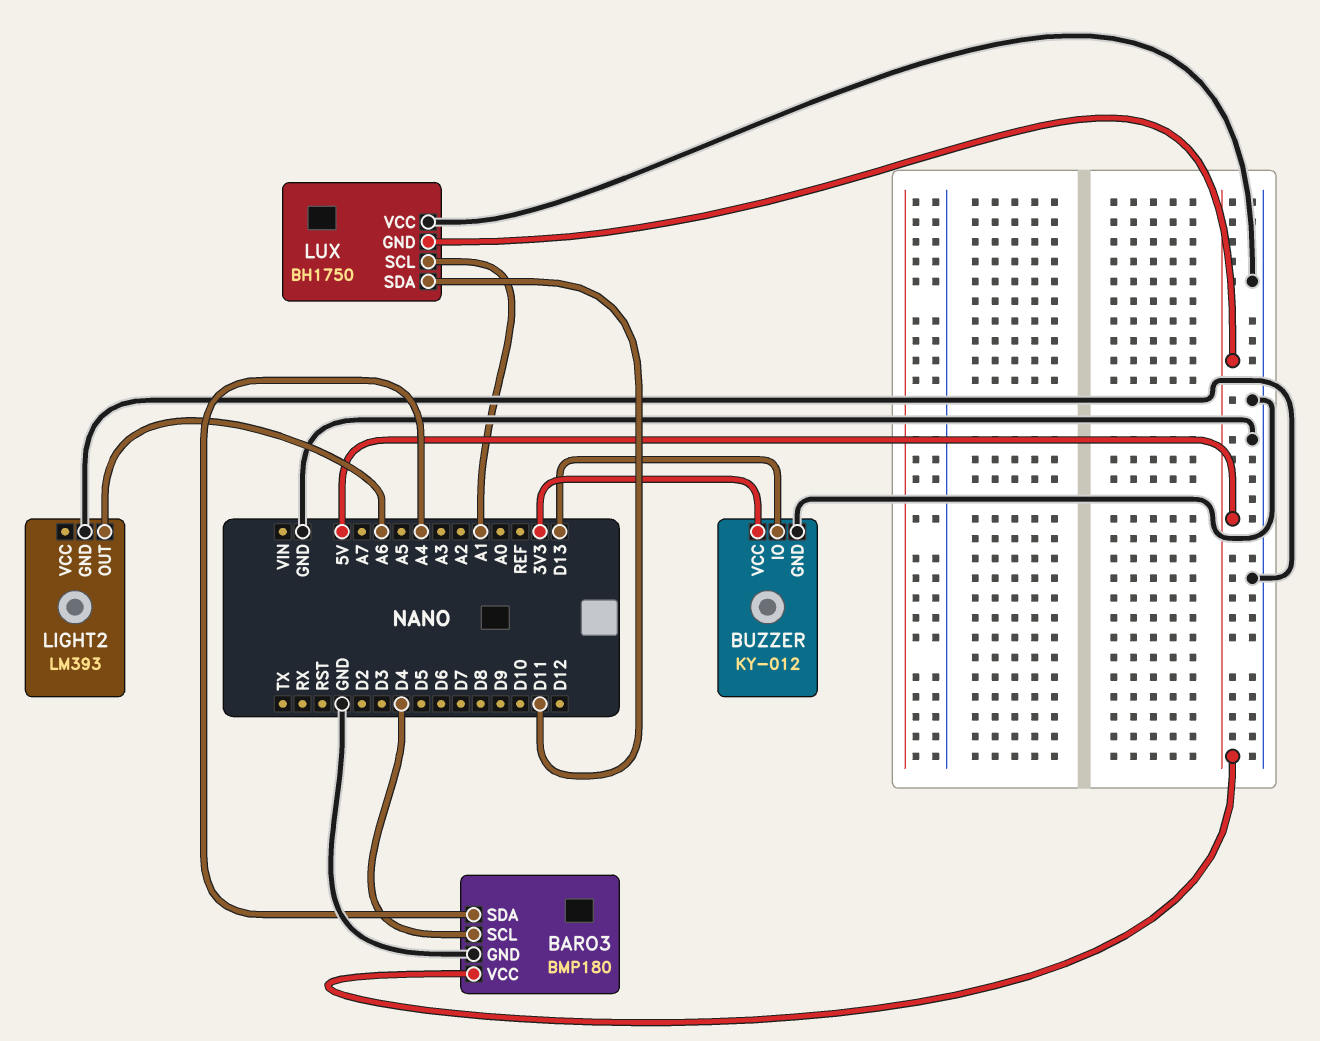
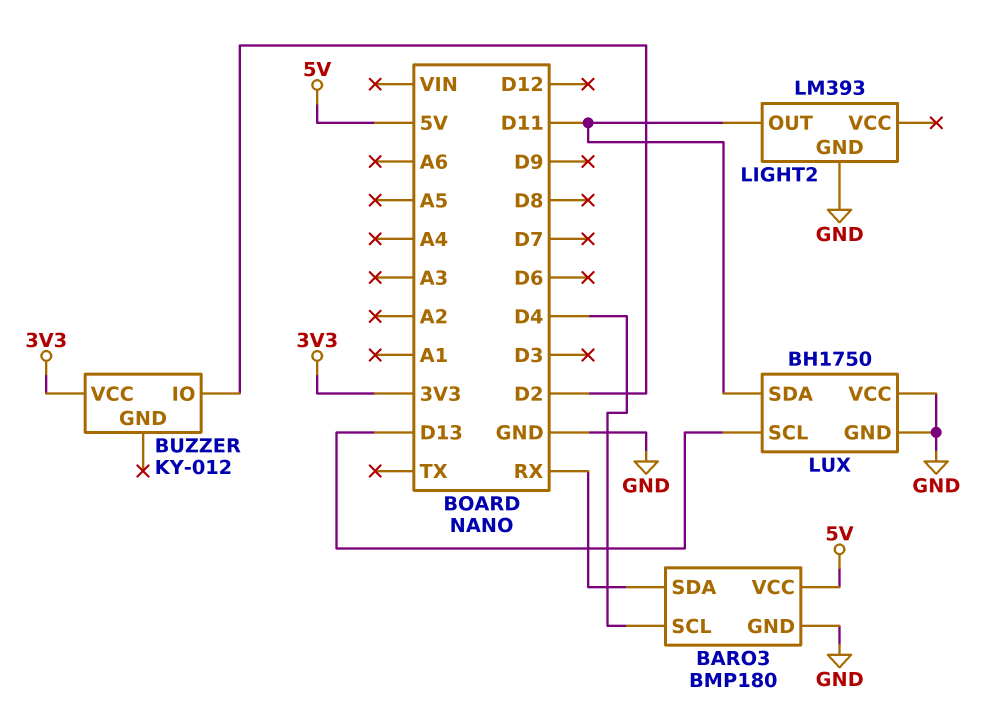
BARO3 pin SDA: A4 -> RX
BUZZER pin GND: GND -> none
BUZZER pin IO: D13 -> D2
LIGHT2 pin OUT: A6 -> D11
LUX pin GND: 5V -> GND
LUX pin SCL: A1 -> D13

